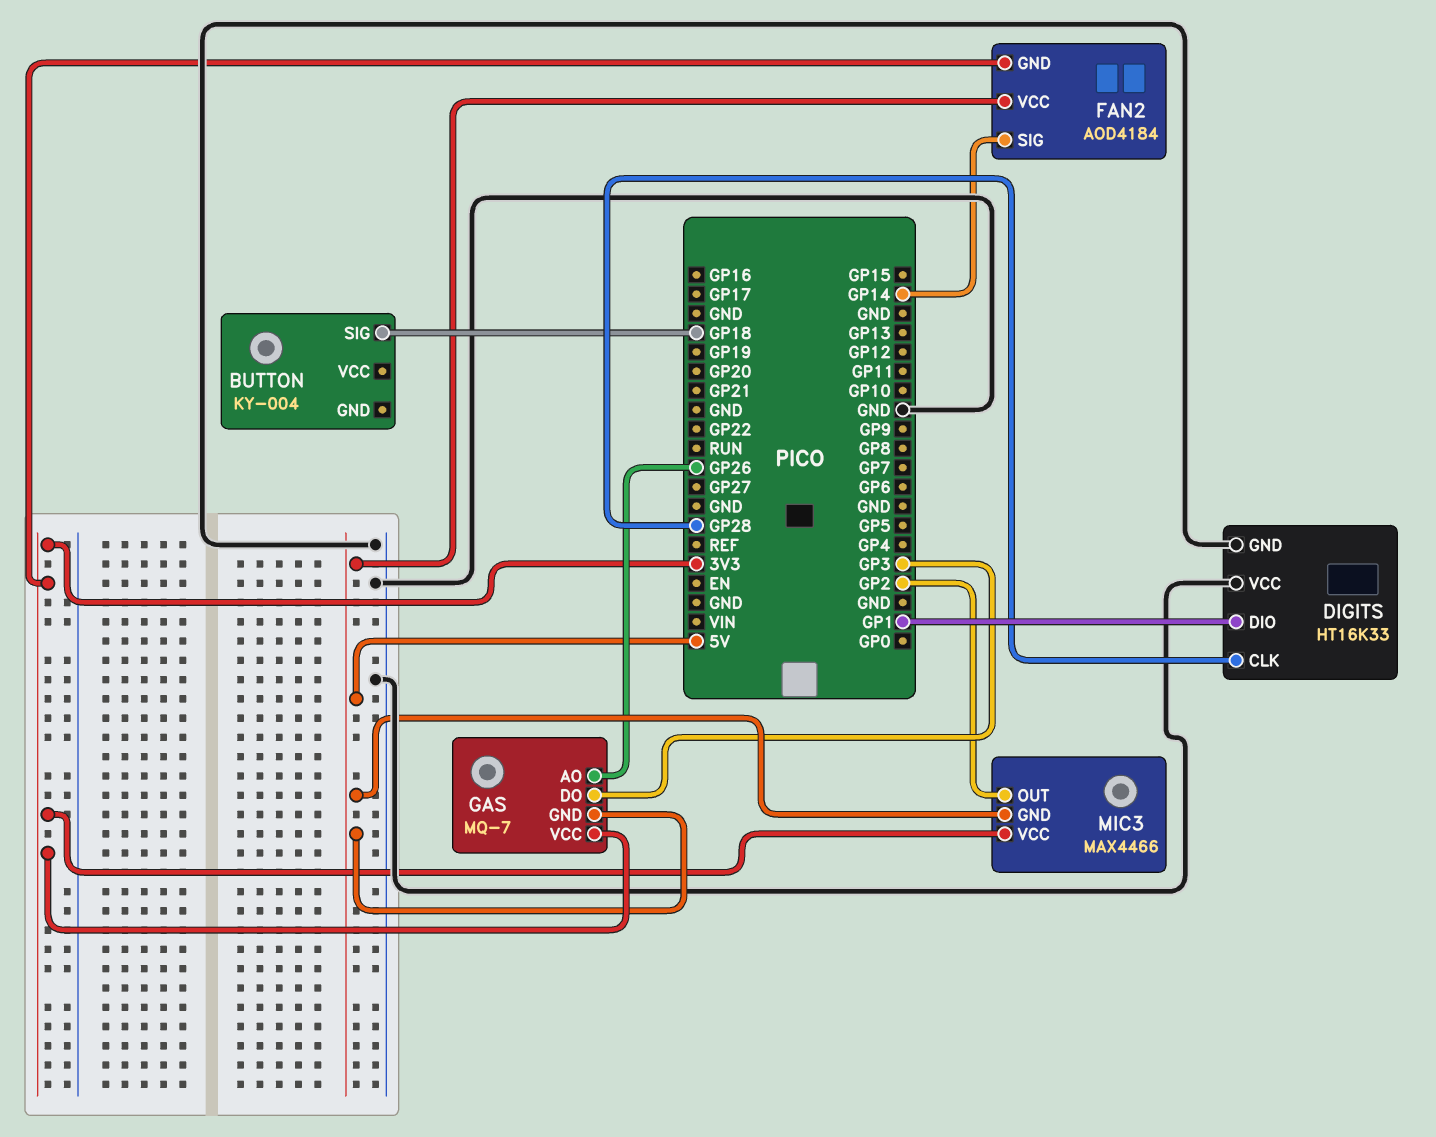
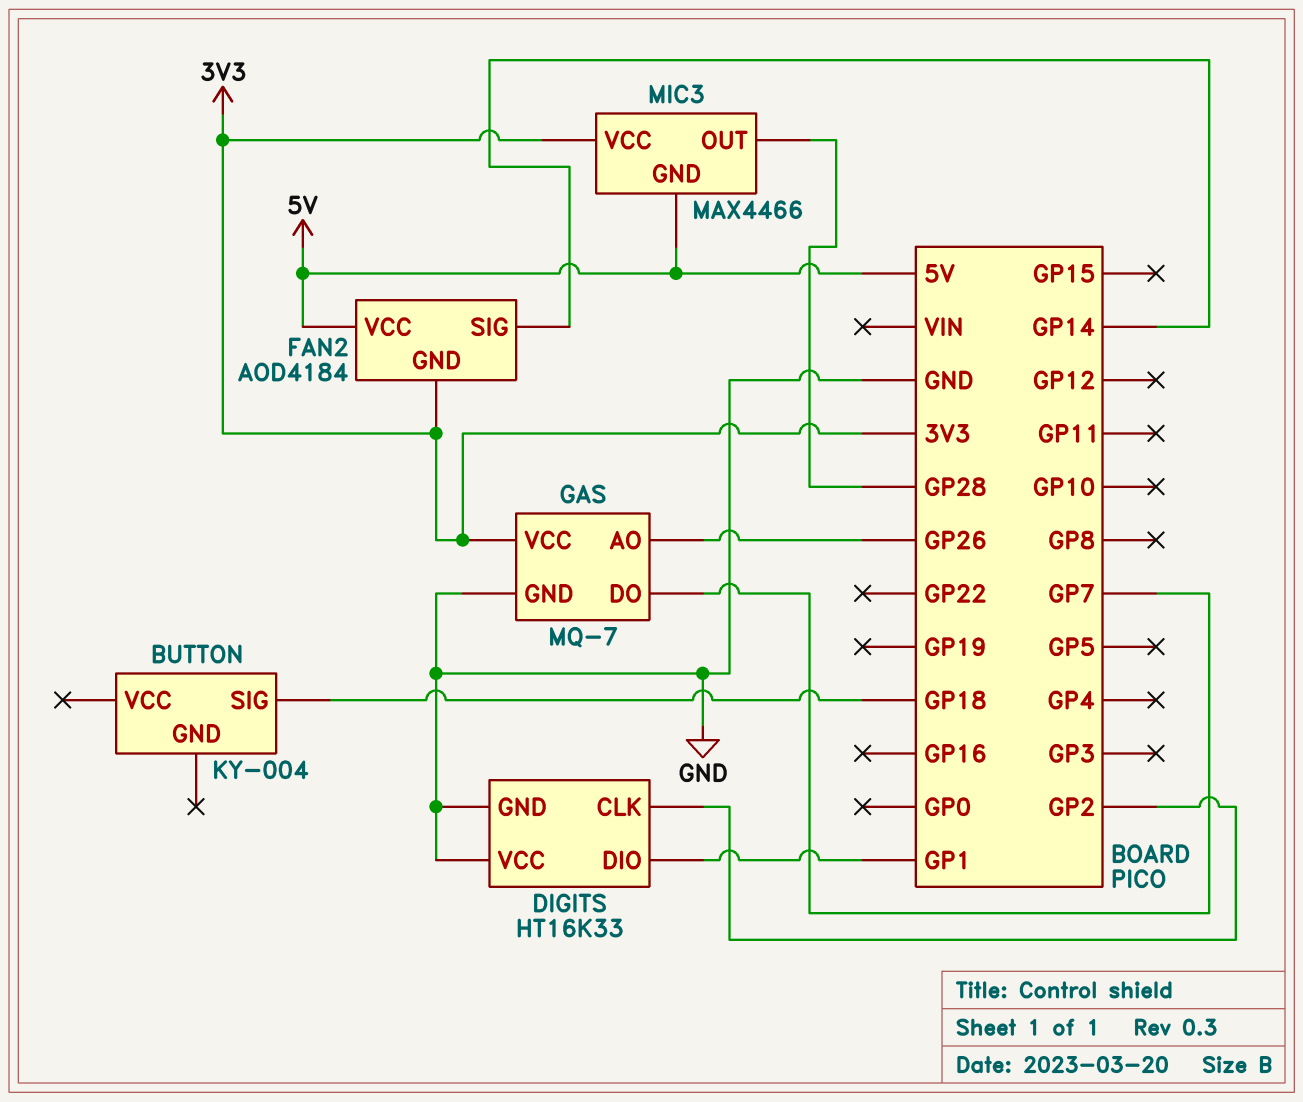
DIGITS pin CLK: GP28 -> GP2
GAS pin DO: GP3 -> GP7
GAS pin GND: 5V -> GND
MIC3 pin OUT: GP2 -> GP28

